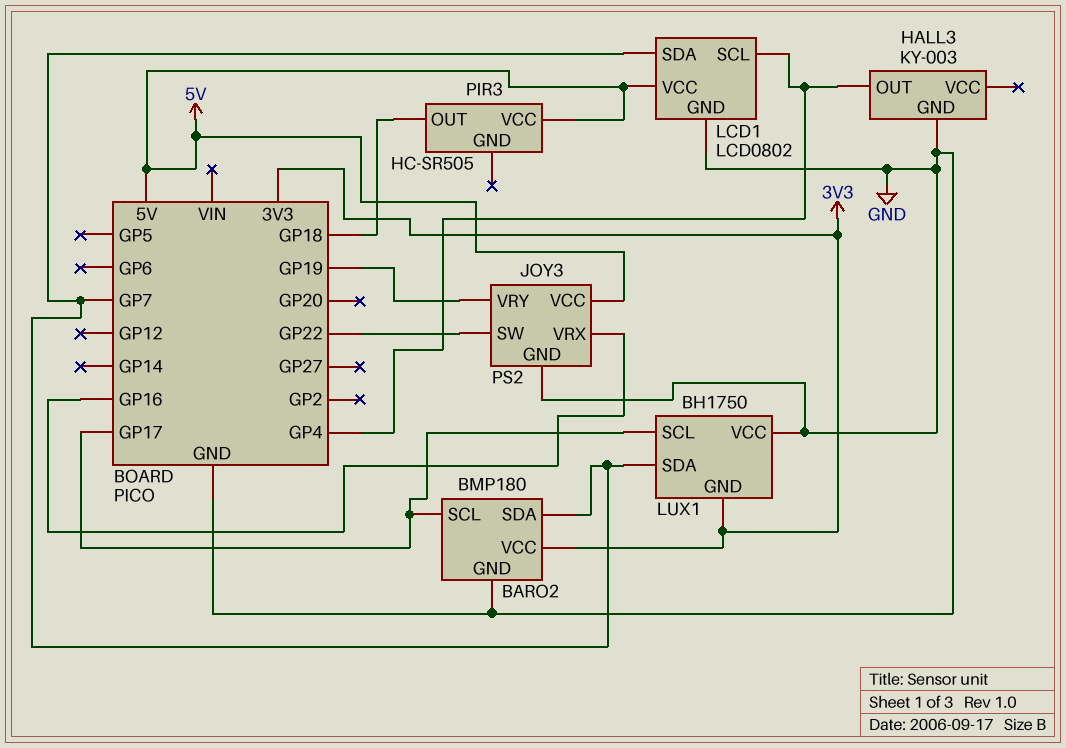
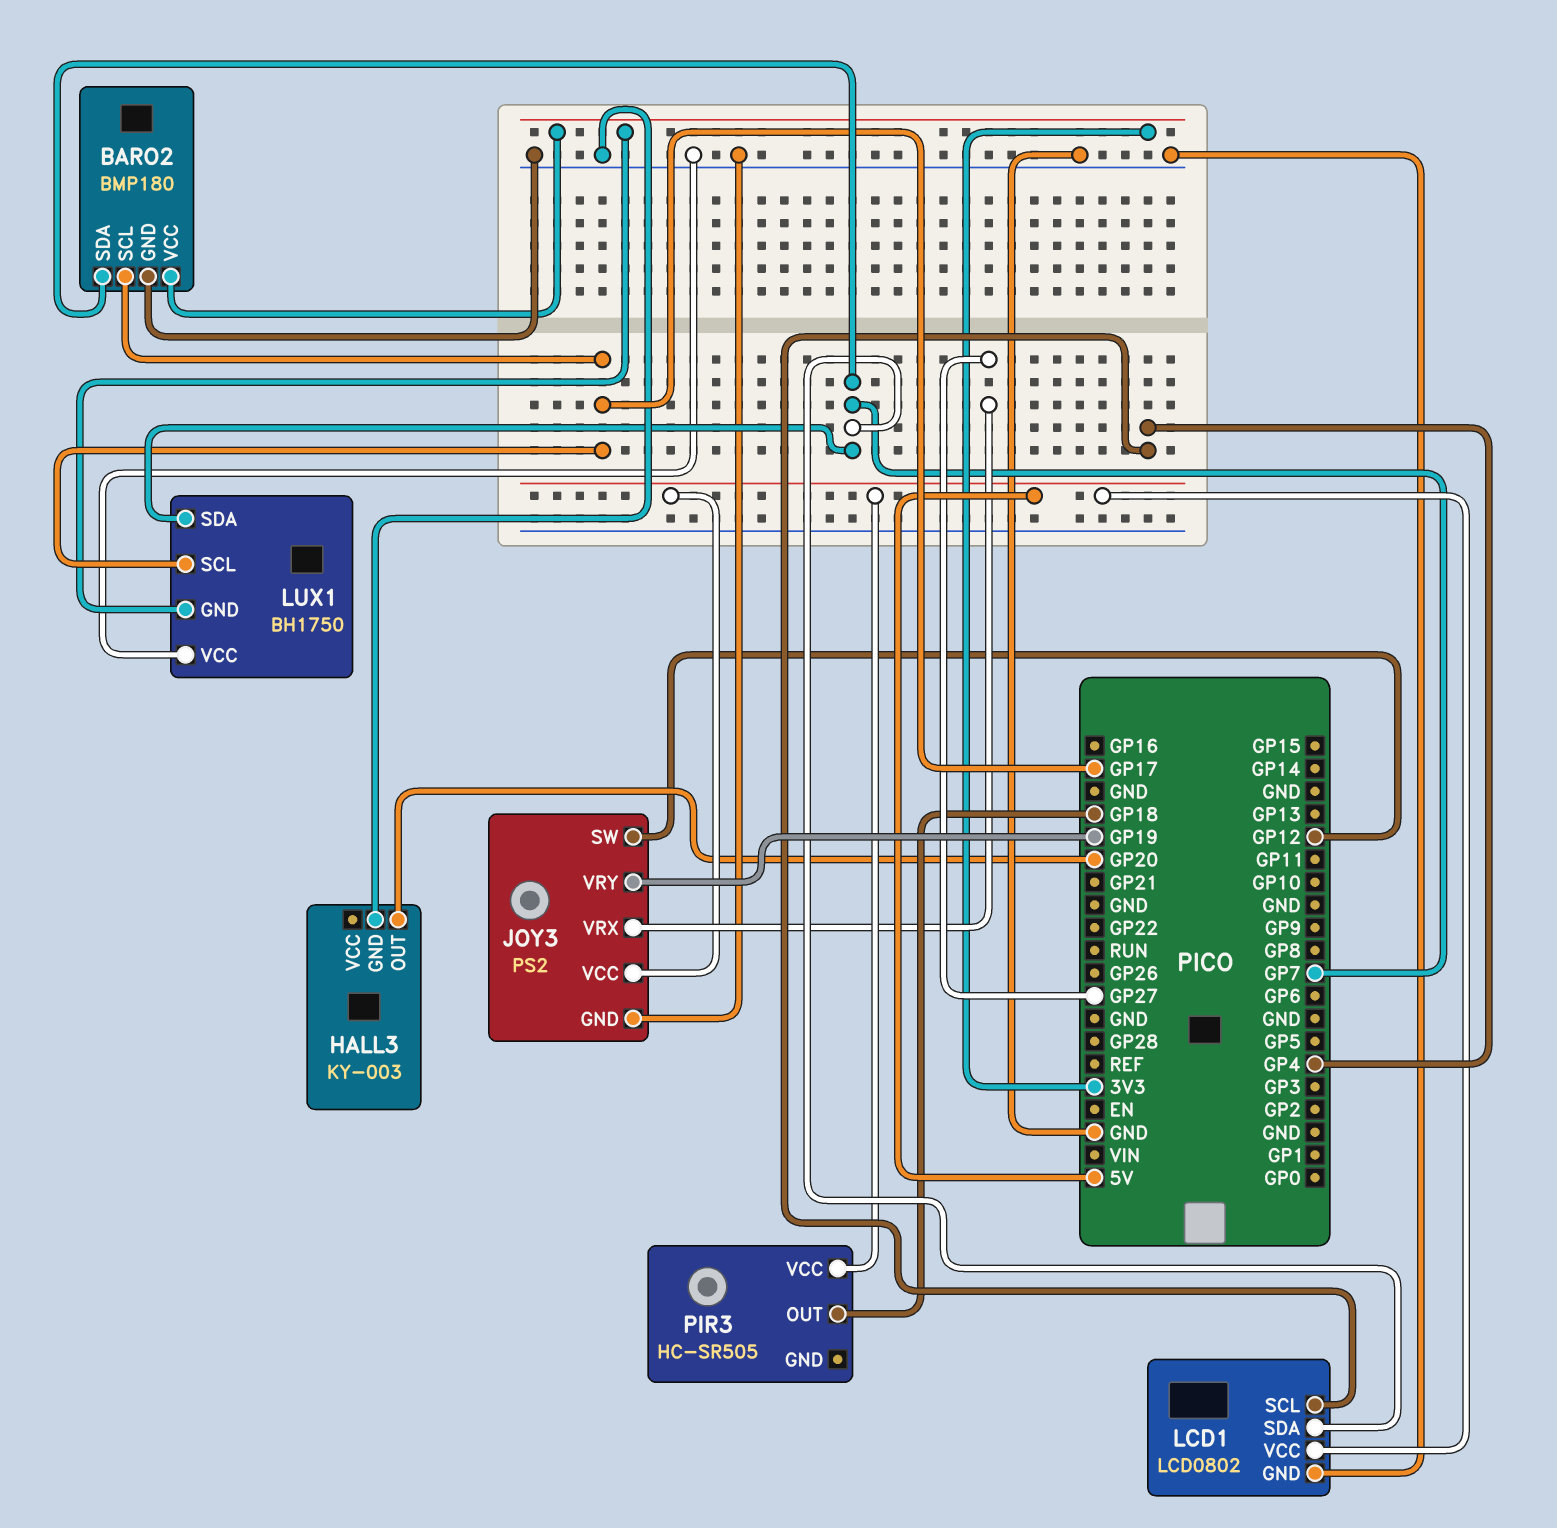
HALL3 pin OUT: GP4 -> GP20
JOY3 pin SW: GP22 -> GP12
JOY3 pin VRX: GP16 -> GP27

